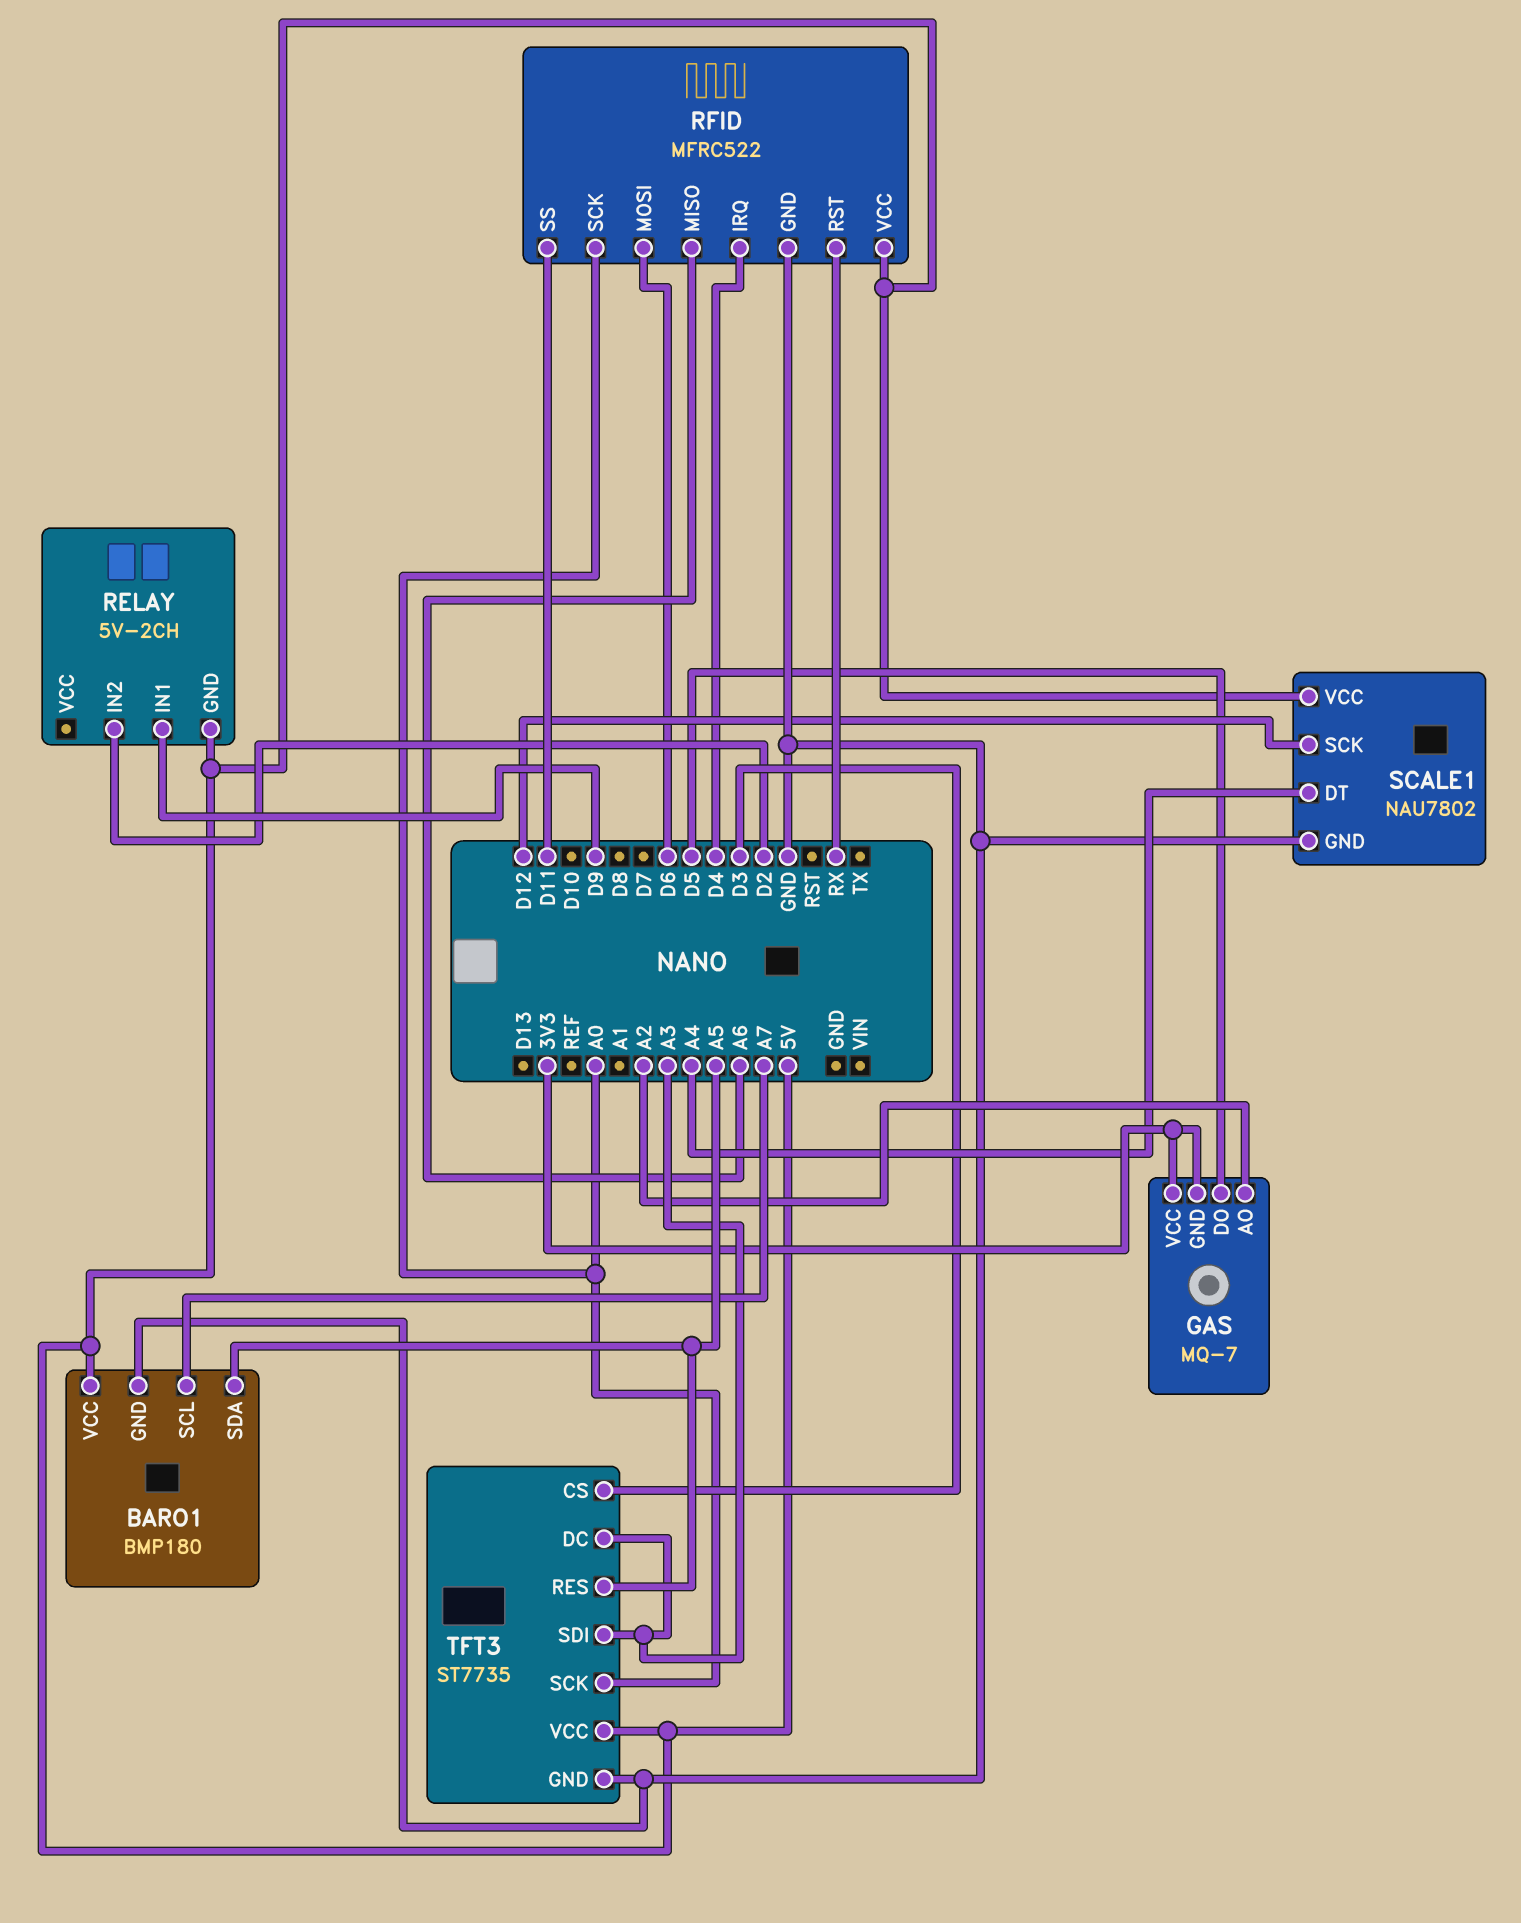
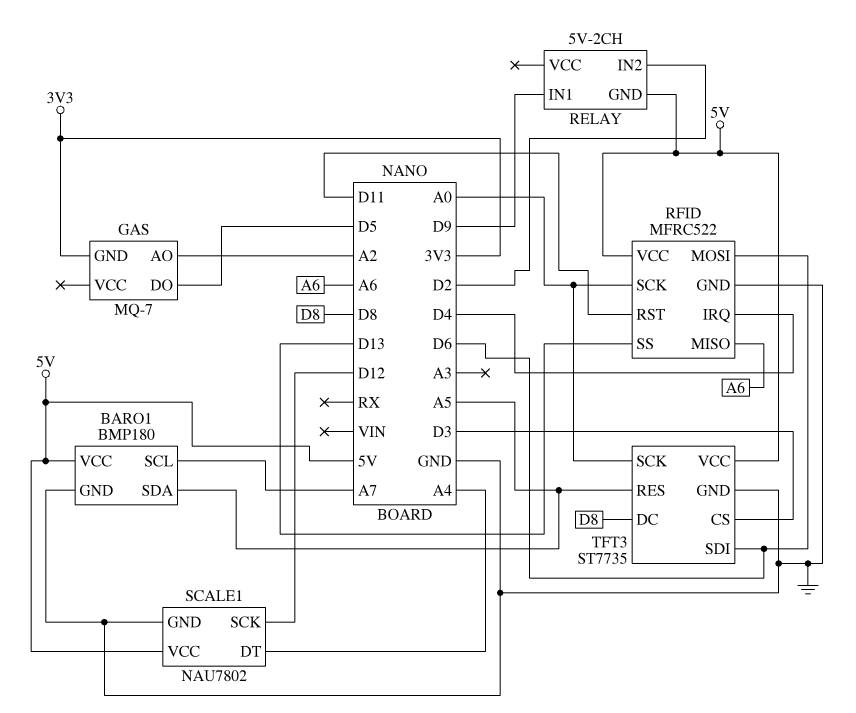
GAS pin VCC: 3V3 -> none
RFID pin RST: RX -> D11
RFID pin SS: D11 -> D13
TFT3 pin DC: A3 -> D8
TFT3 pin SDI: A3 -> D6

